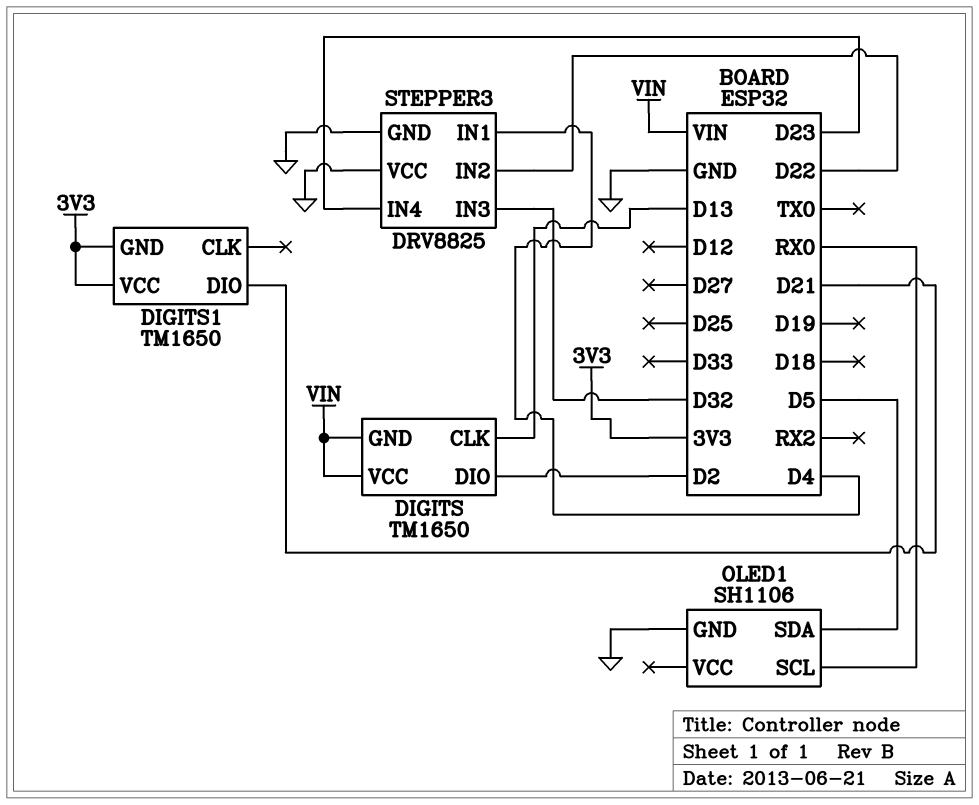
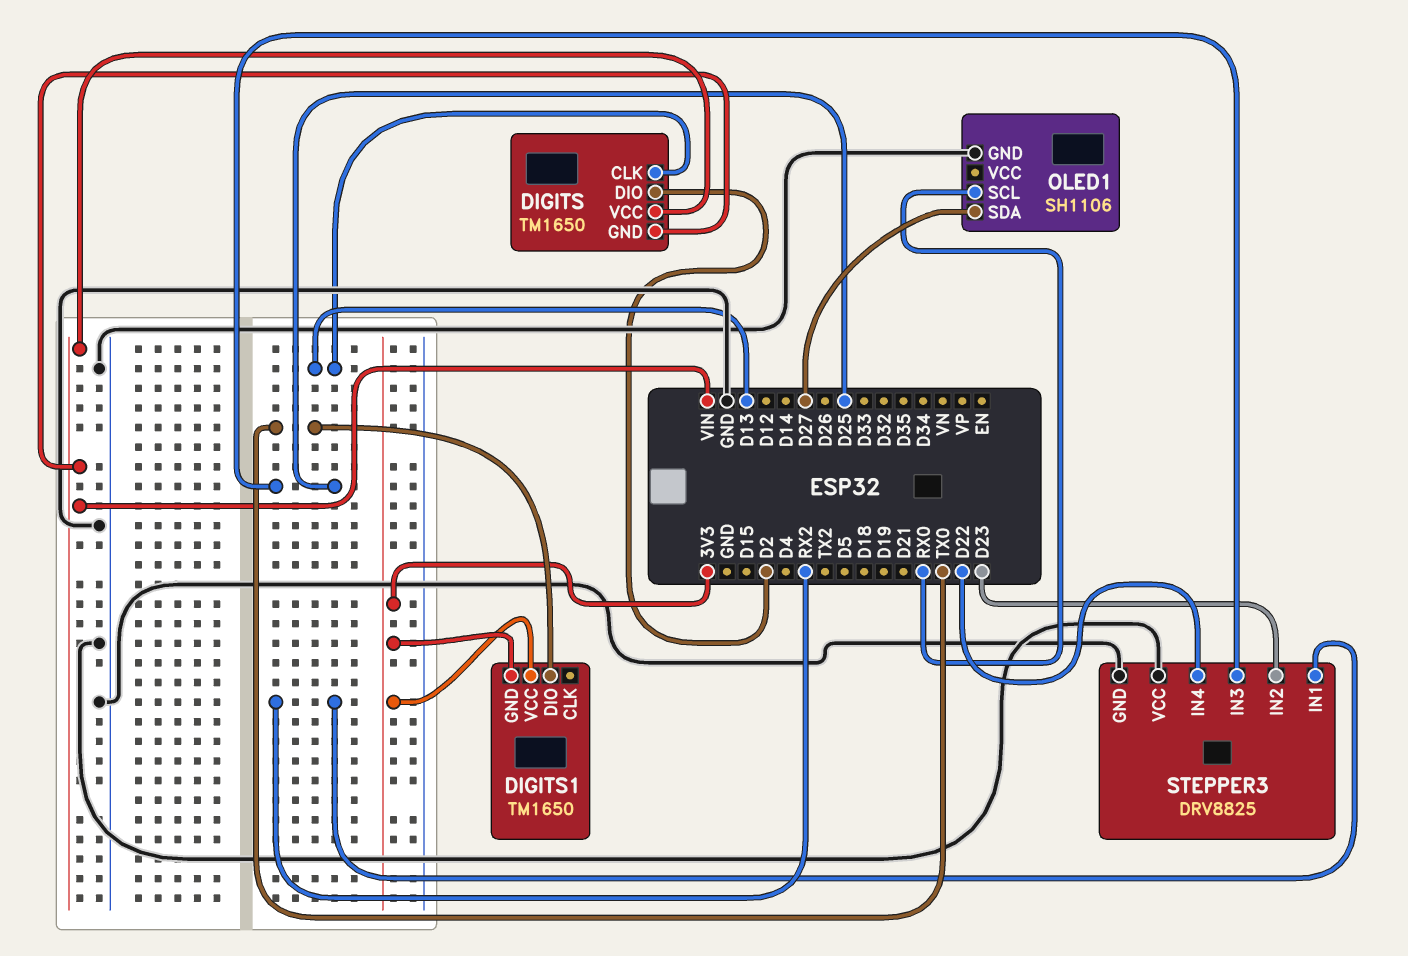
DIGITS1 pin DIO: D21 -> TX0
OLED1 pin SDA: D5 -> D27
STEPPER3 pin IN1: D4 -> RX2
STEPPER3 pin IN2: D22 -> D23
STEPPER3 pin IN3: D32 -> D25
STEPPER3 pin IN4: D23 -> D22

